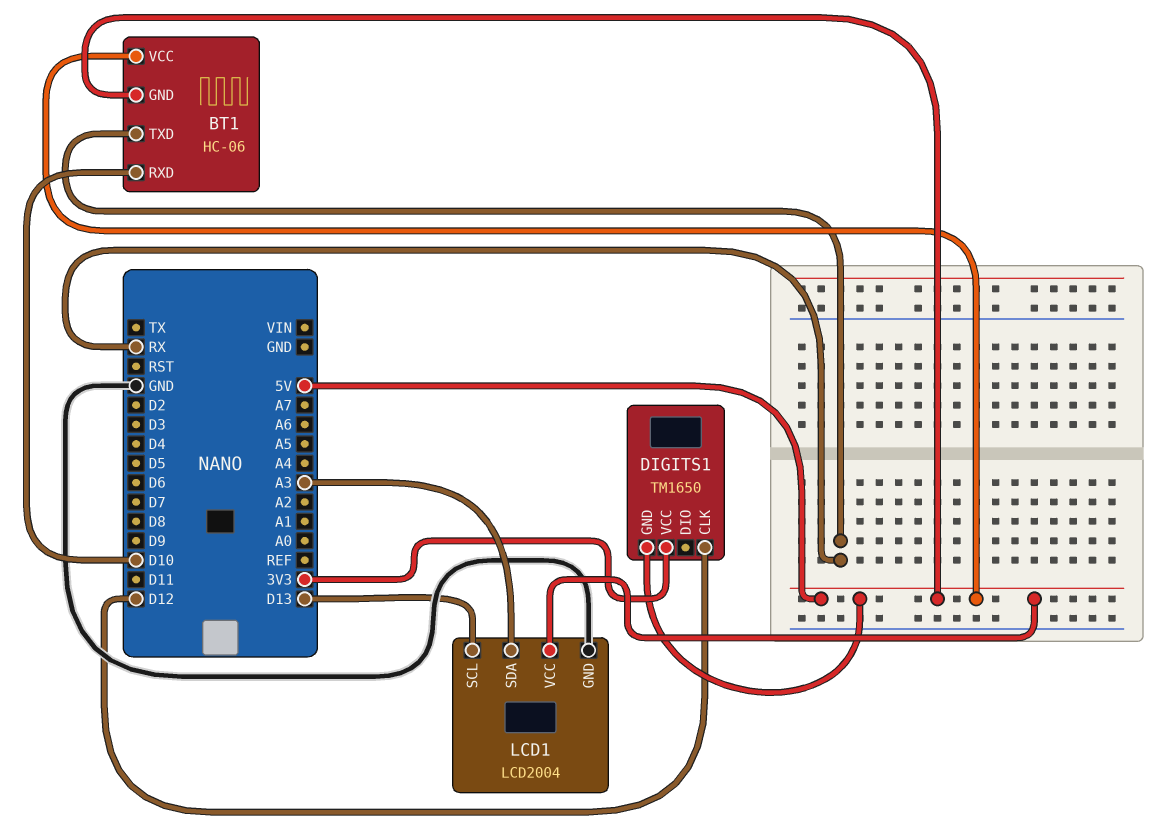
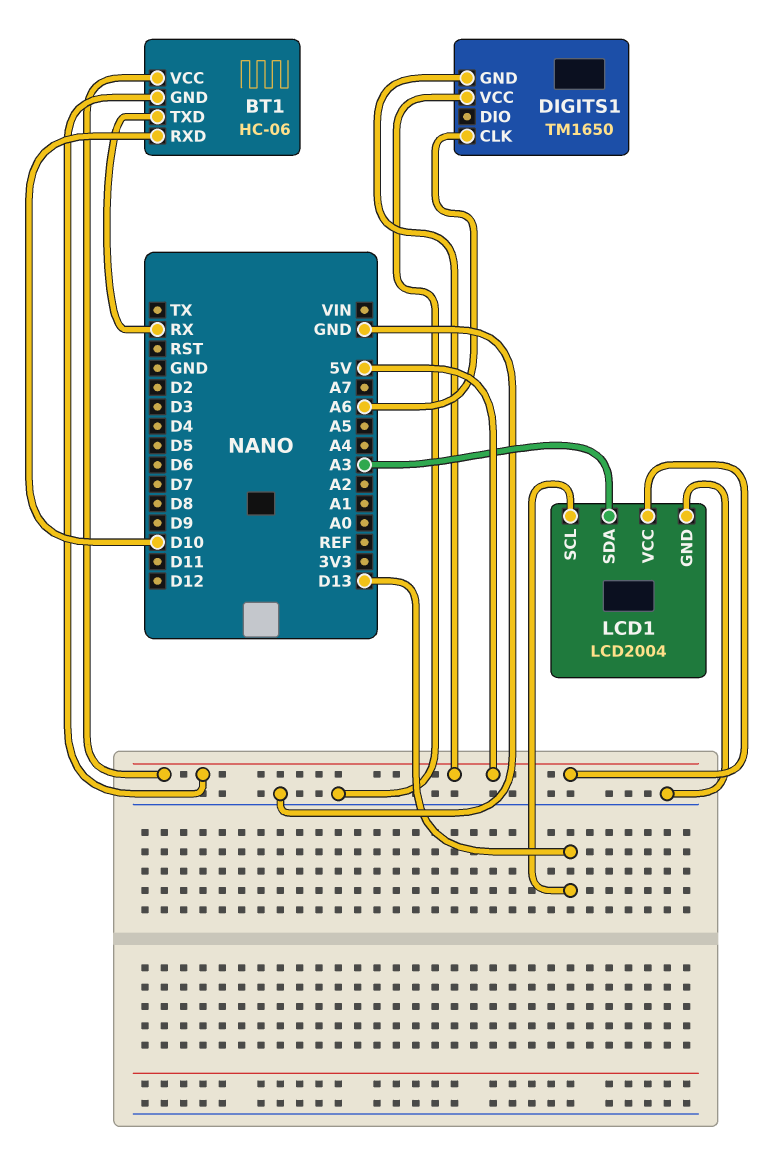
DIGITS1 pin CLK: D12 -> A6
DIGITS1 pin VCC: 3V3 -> GND

